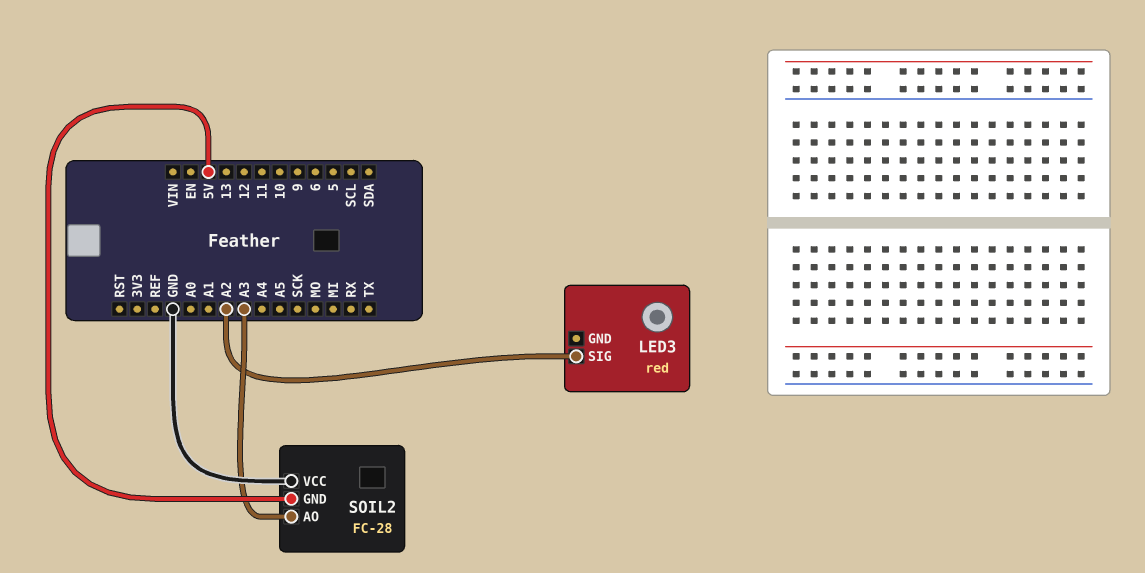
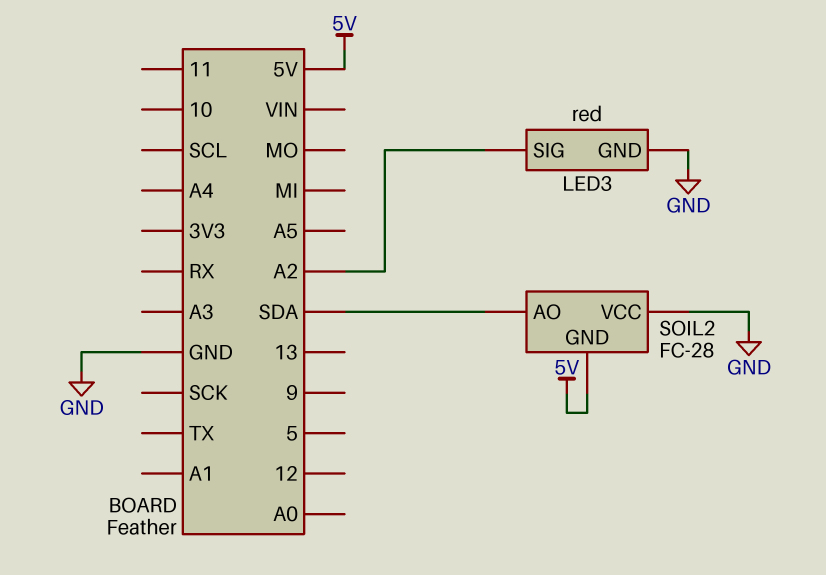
LED3 pin GND: none -> GND
SOIL2 pin AO: A3 -> SDA

